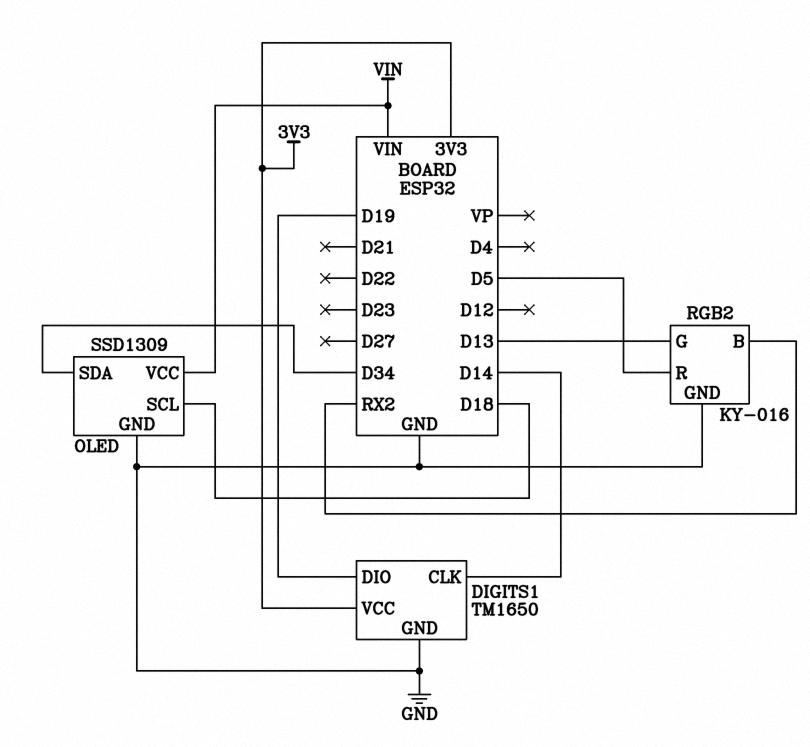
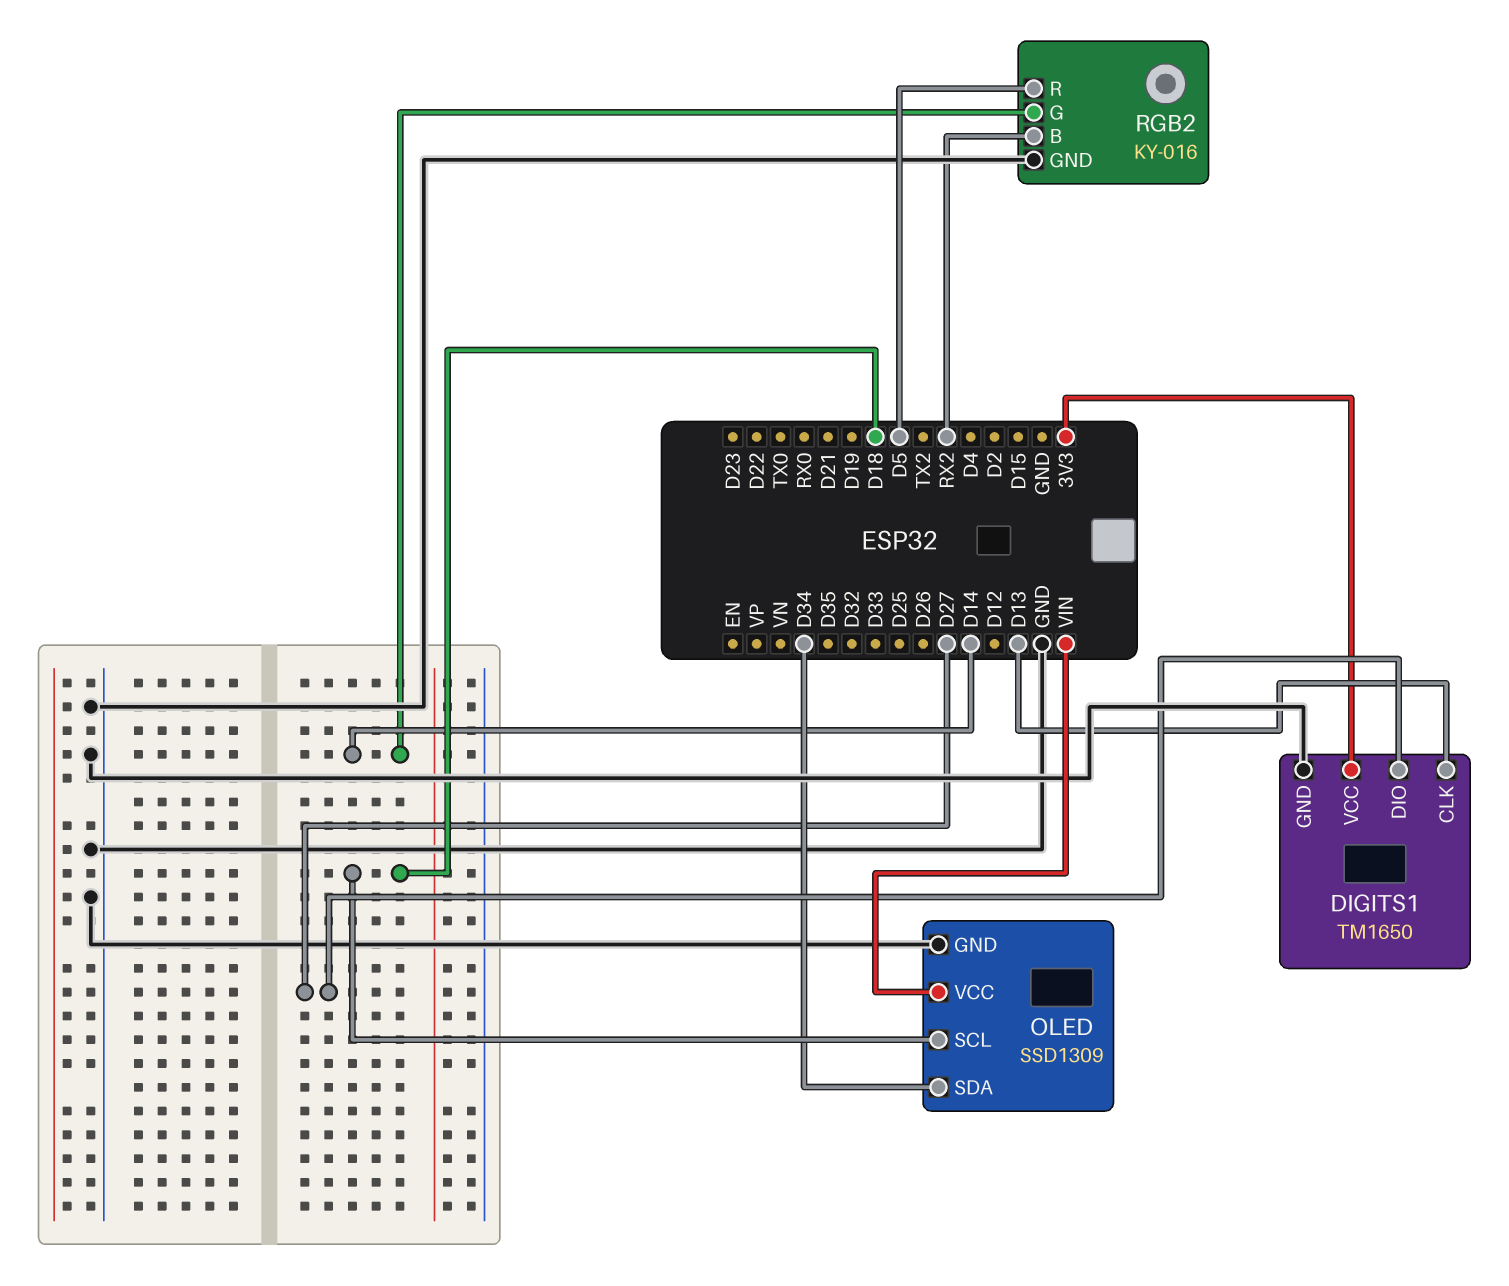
DIGITS1 pin CLK: D14 -> D13
DIGITS1 pin DIO: D19 -> D27
RGB2 pin G: D13 -> D14

